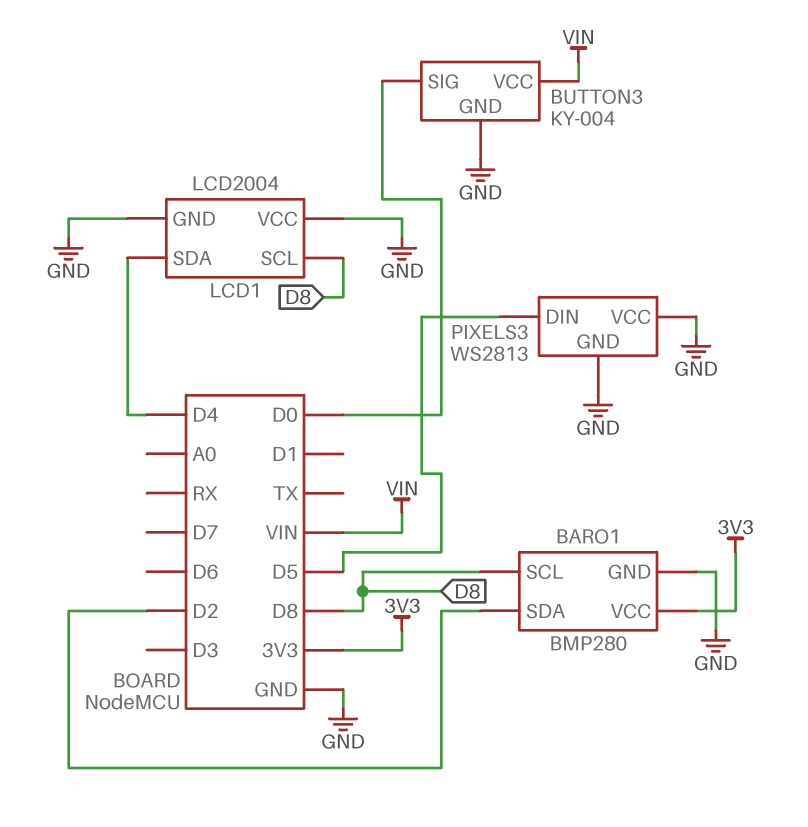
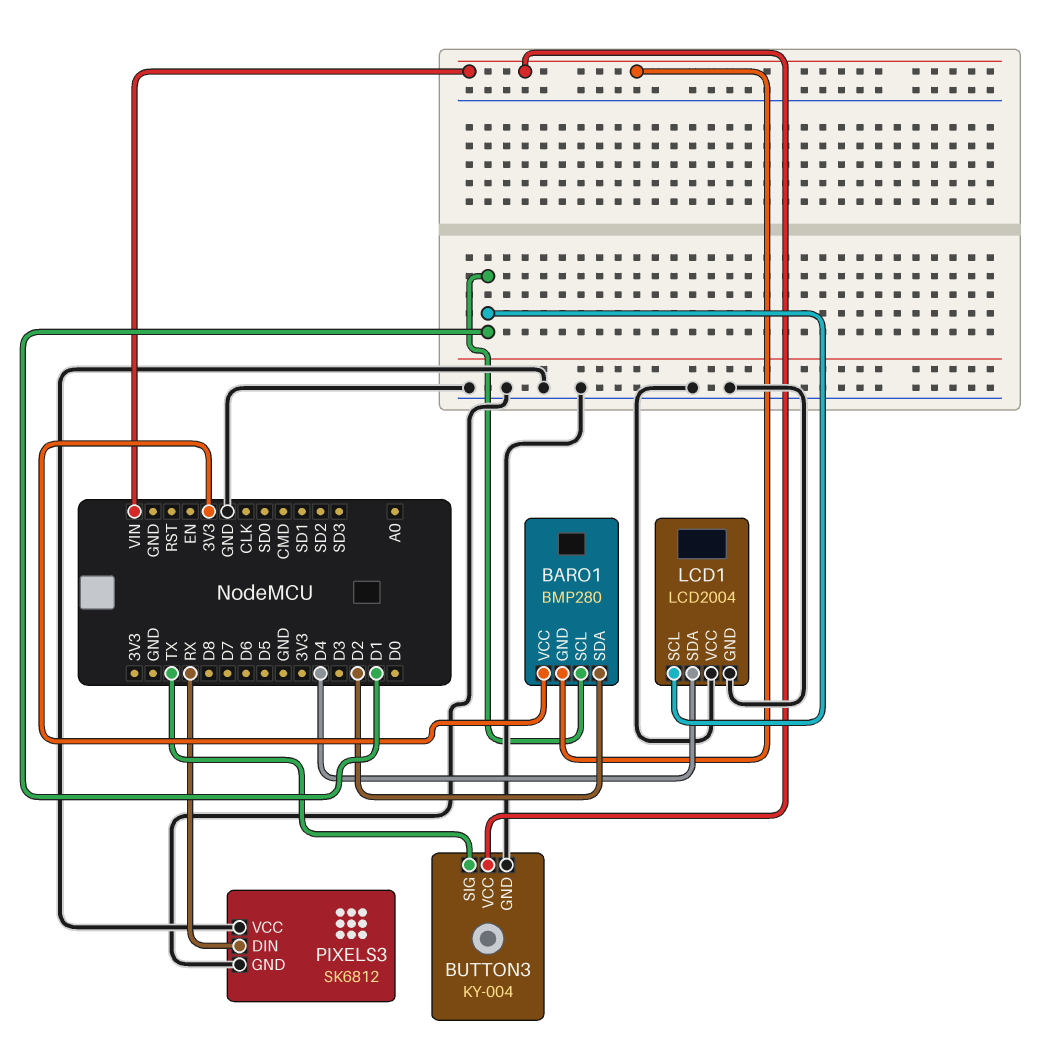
BARO1 pin GND: GND -> VIN
BARO1 pin SCL: D8 -> D1
BUTTON3 pin SIG: D0 -> TX
LCD1 pin SCL: D8 -> D1
PIXELS3: WS2813 -> SK6812
PIXELS3 pin DIN: D5 -> RX

